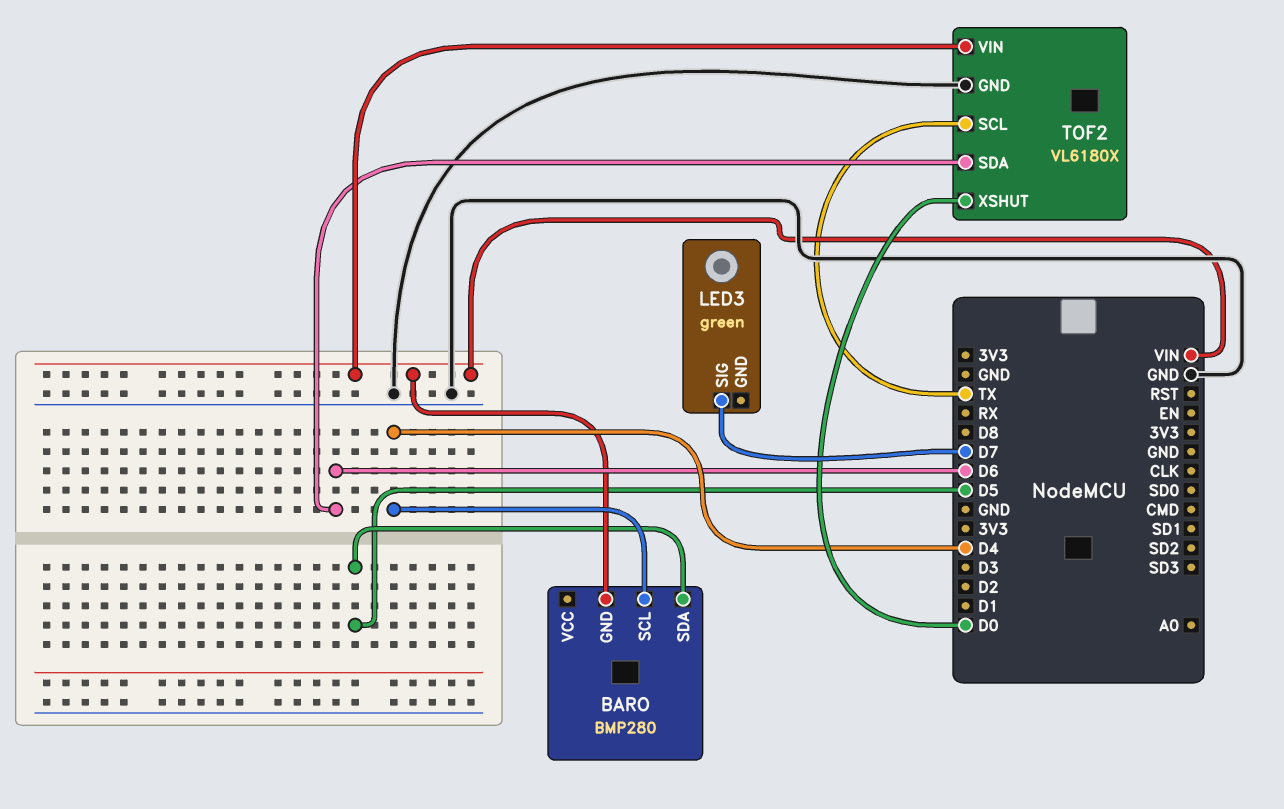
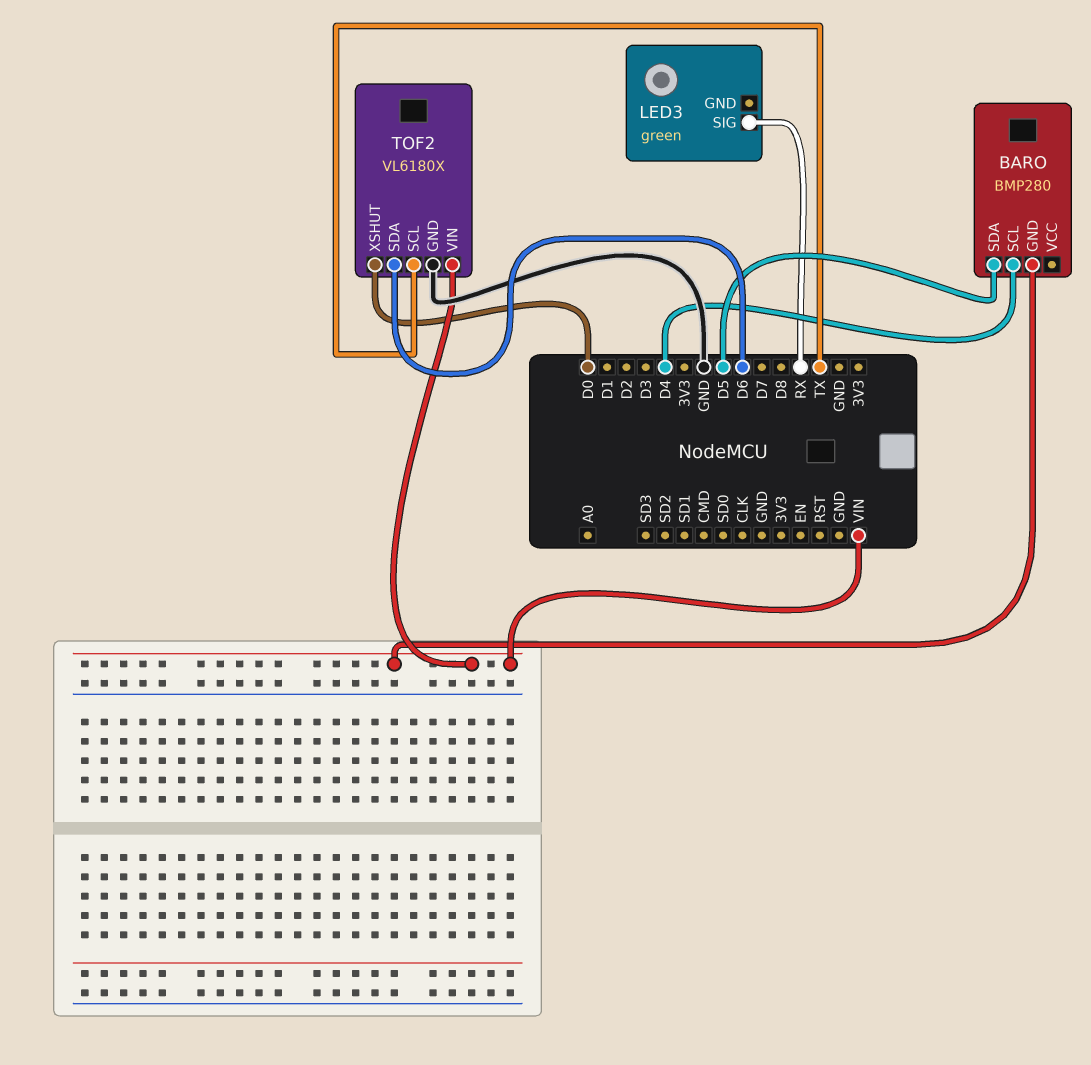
LED3 pin SIG: D7 -> RX

